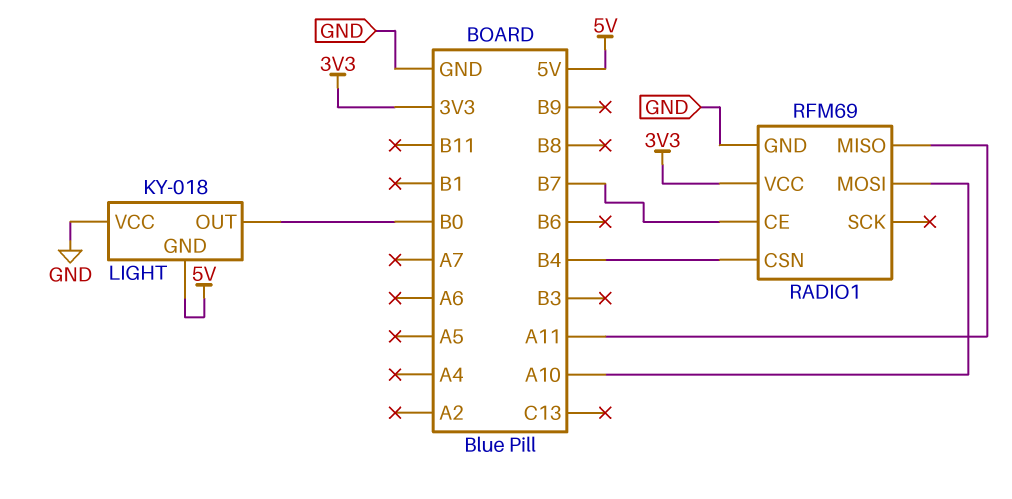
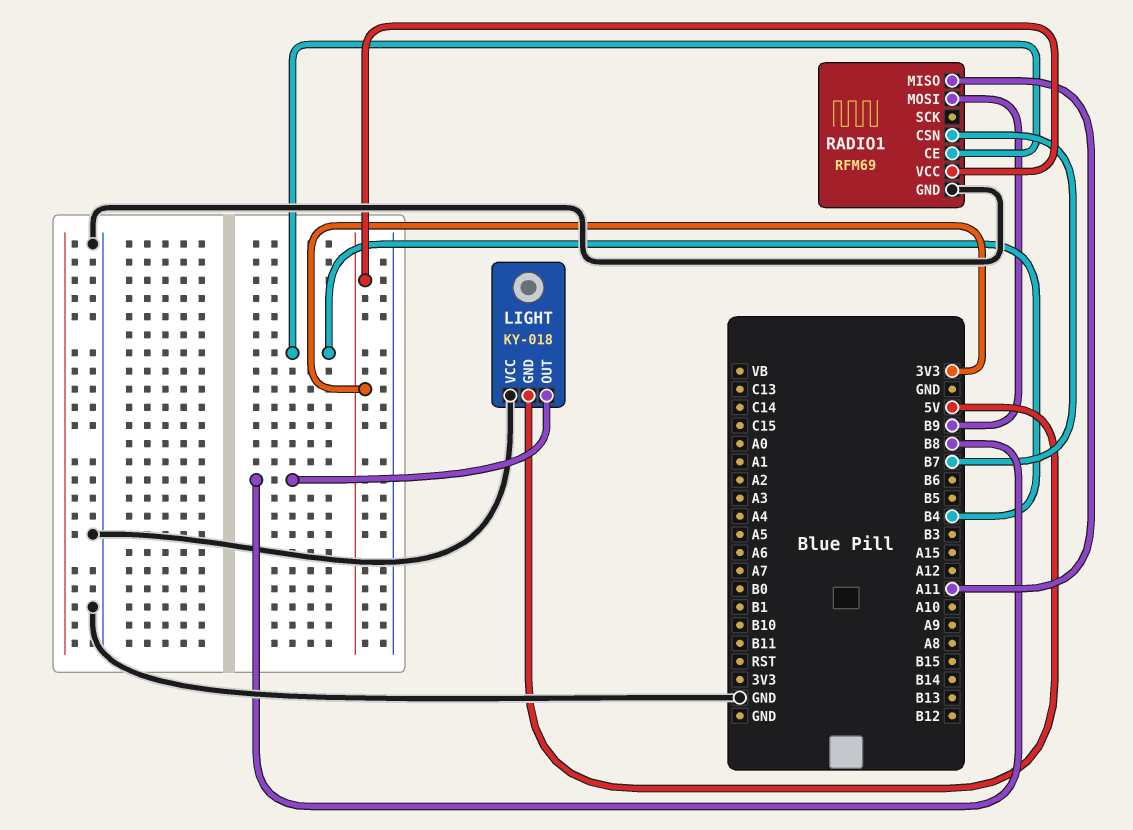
LIGHT pin OUT: B0 -> B8
RADIO1 pin CE: B7 -> B4
RADIO1 pin CSN: B4 -> B7
RADIO1 pin MOSI: A10 -> B9

